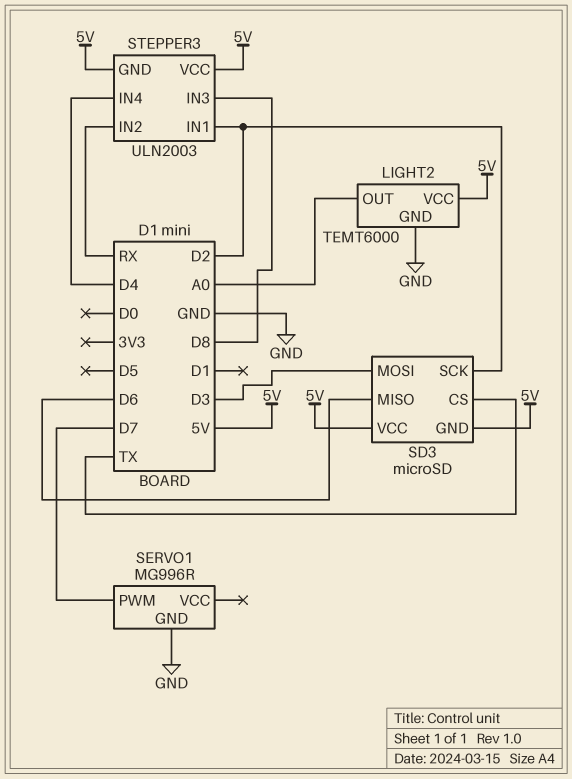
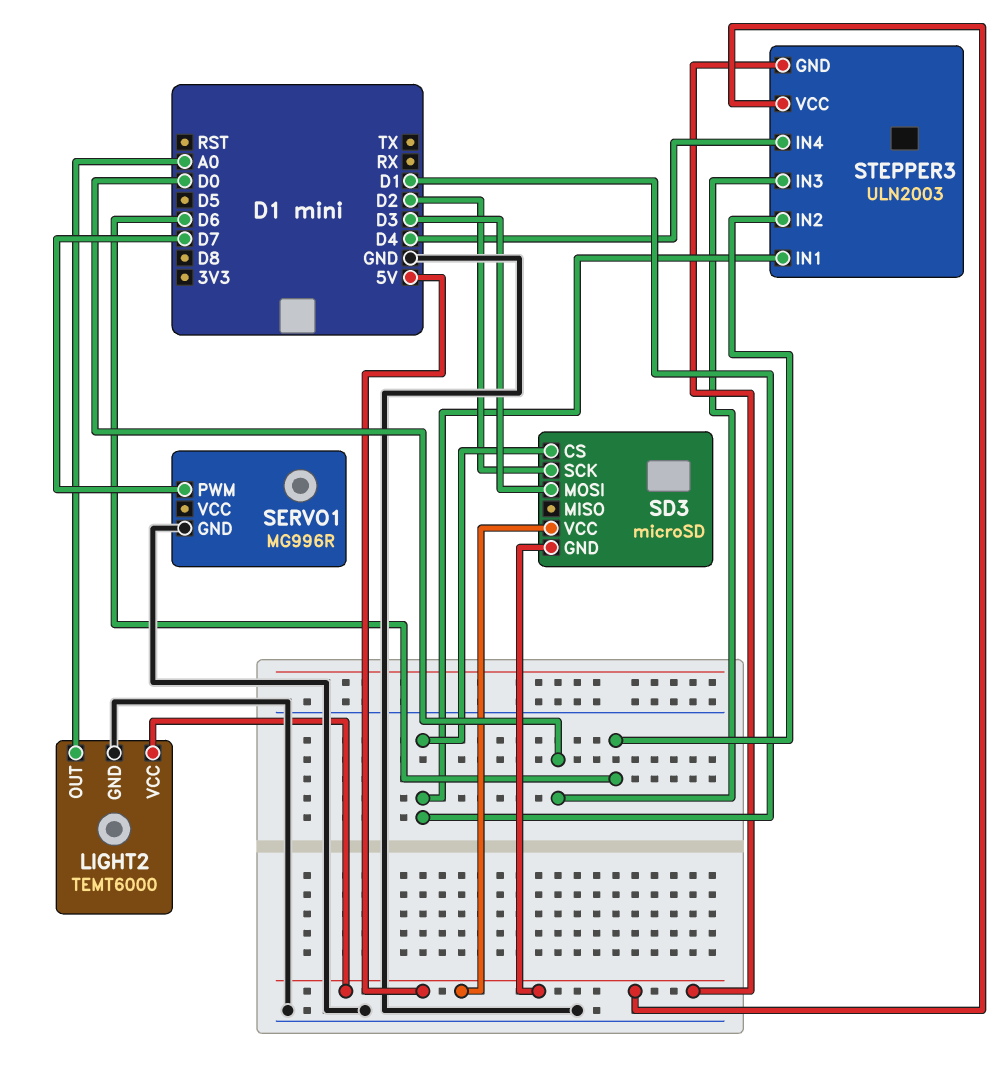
SD3 pin CS: TX -> D1
SD3 pin MISO: D6 -> none
STEPPER3 pin IN1: D2 -> D1
STEPPER3 pin IN2: RX -> D6
STEPPER3 pin IN3: D8 -> D0

